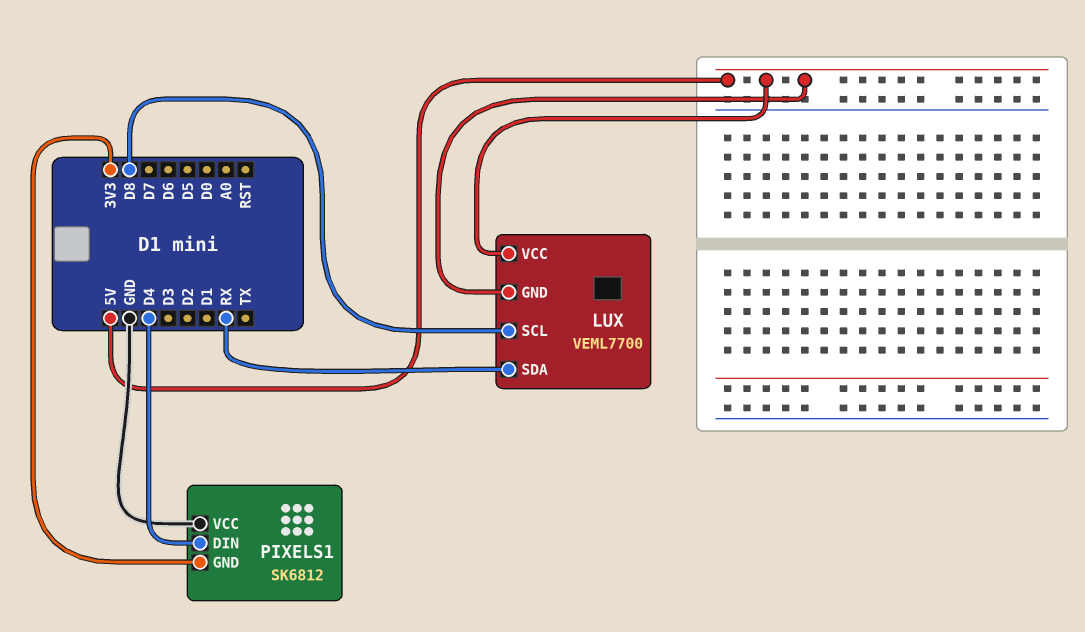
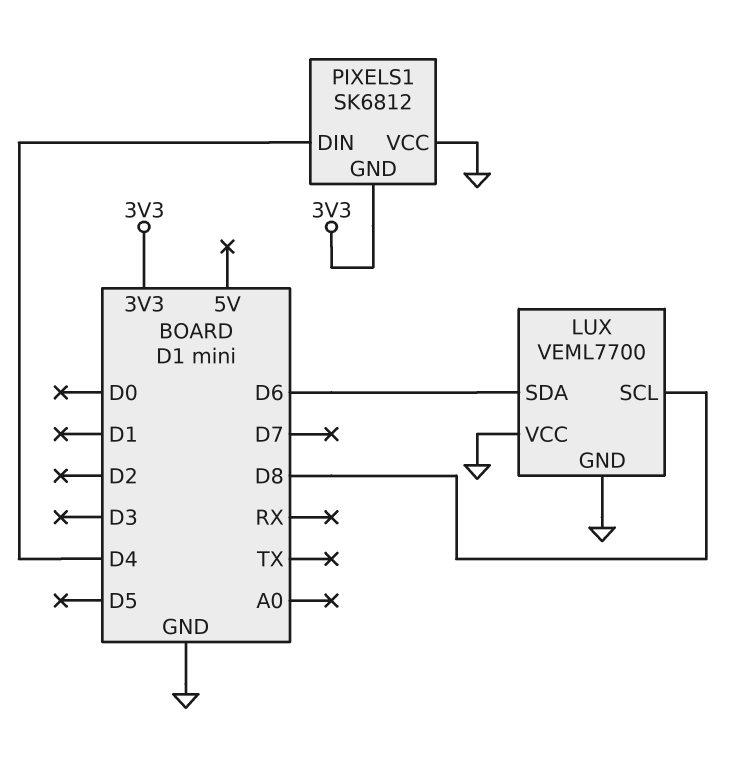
LUX pin GND: 5V -> GND
LUX pin SDA: RX -> D6
LUX pin VCC: 5V -> GND

